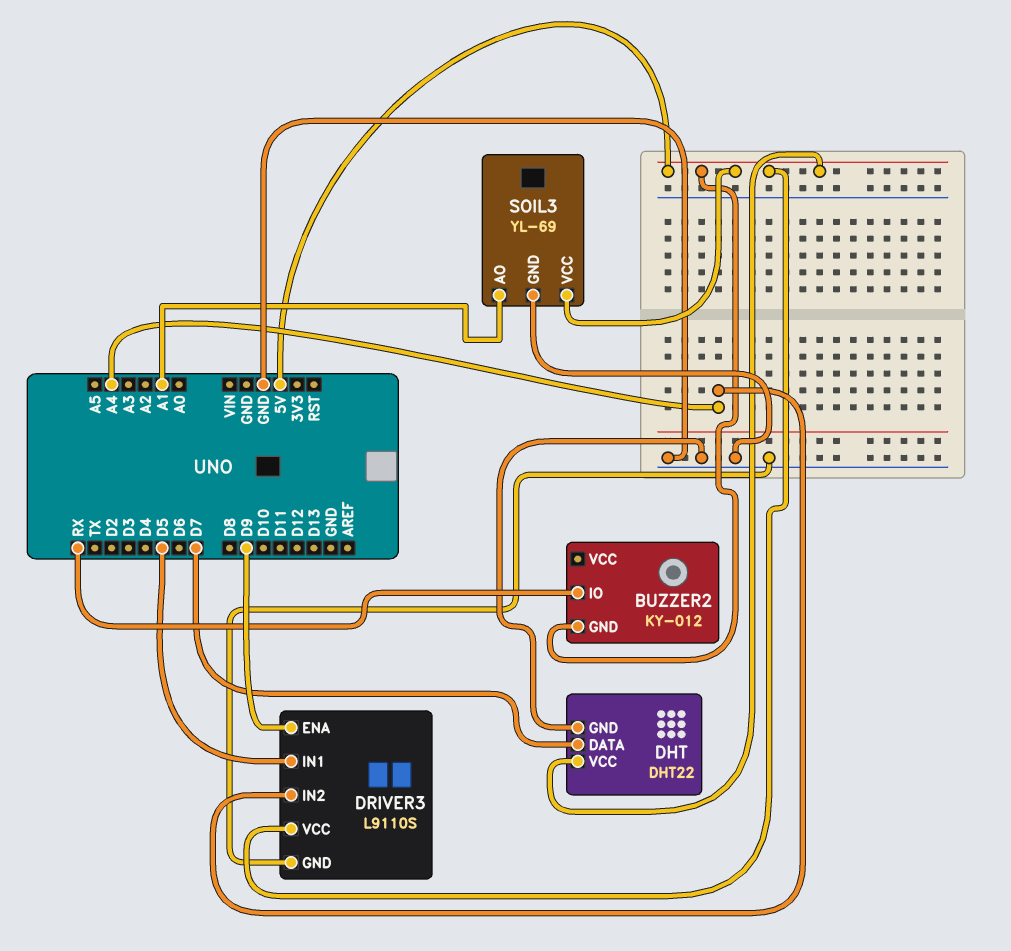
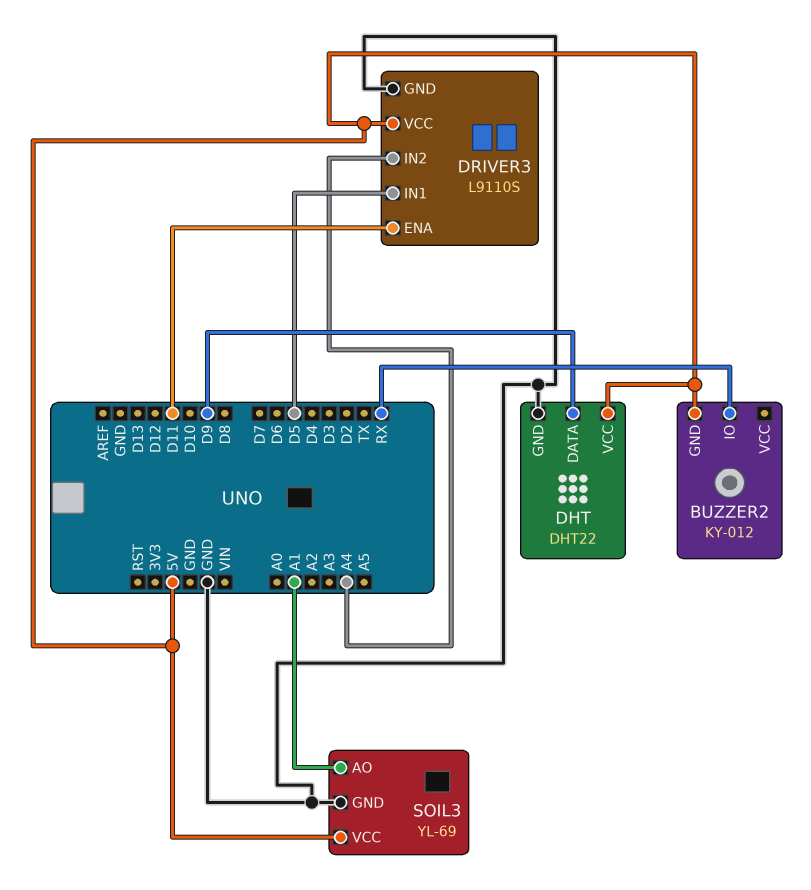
DHT pin DATA: D7 -> D9
DRIVER3 pin ENA: D9 -> D11

